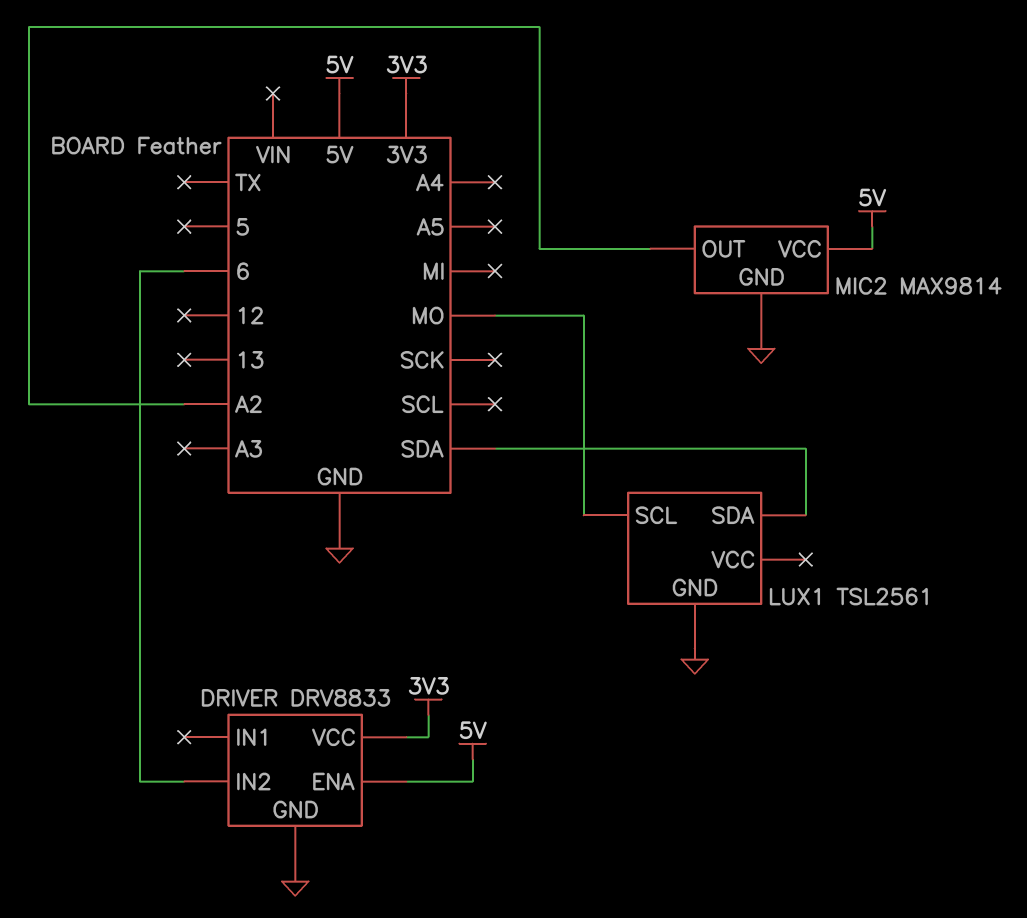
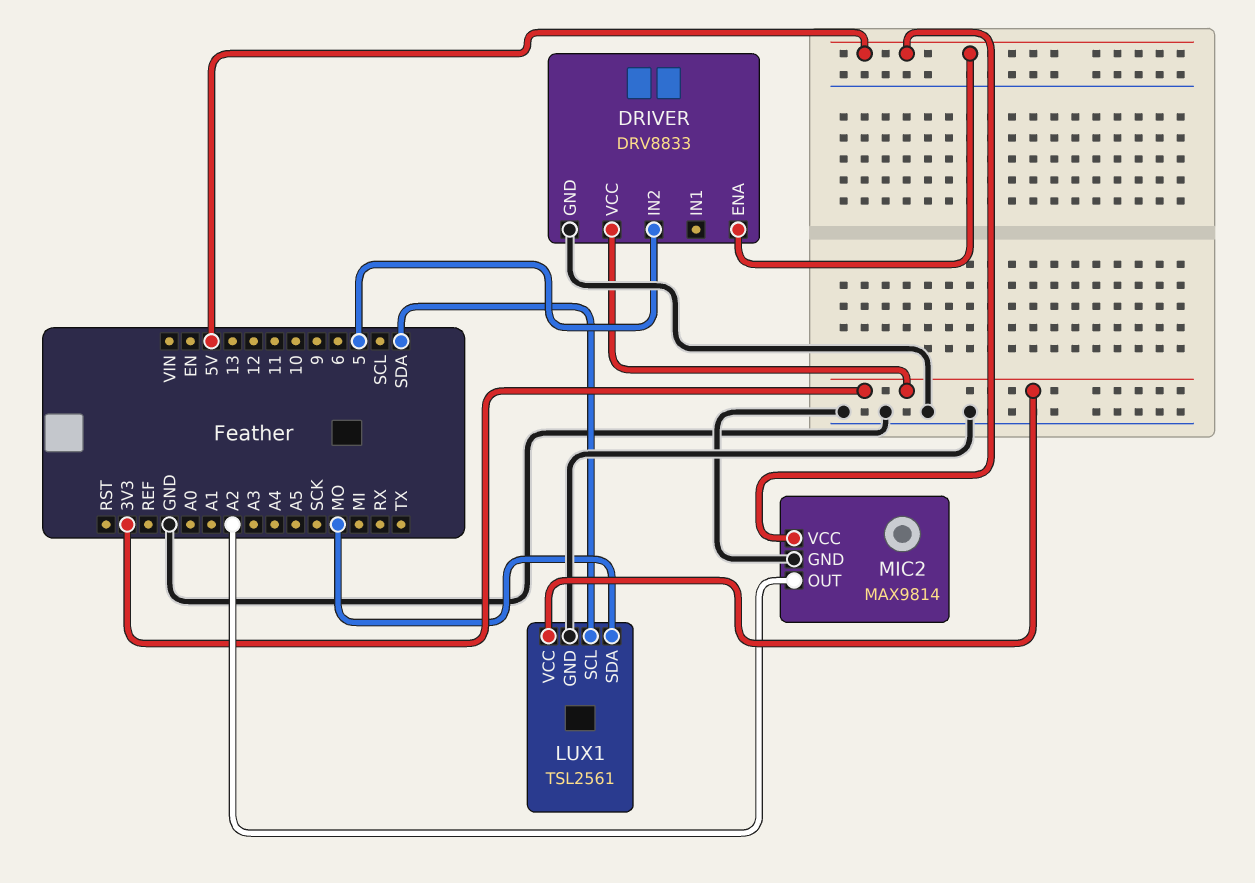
DRIVER pin IN2: 6 -> 5
LUX1 pin SCL: MO -> SDA
LUX1 pin SDA: SDA -> MO
LUX1 pin VCC: none -> 3V3

